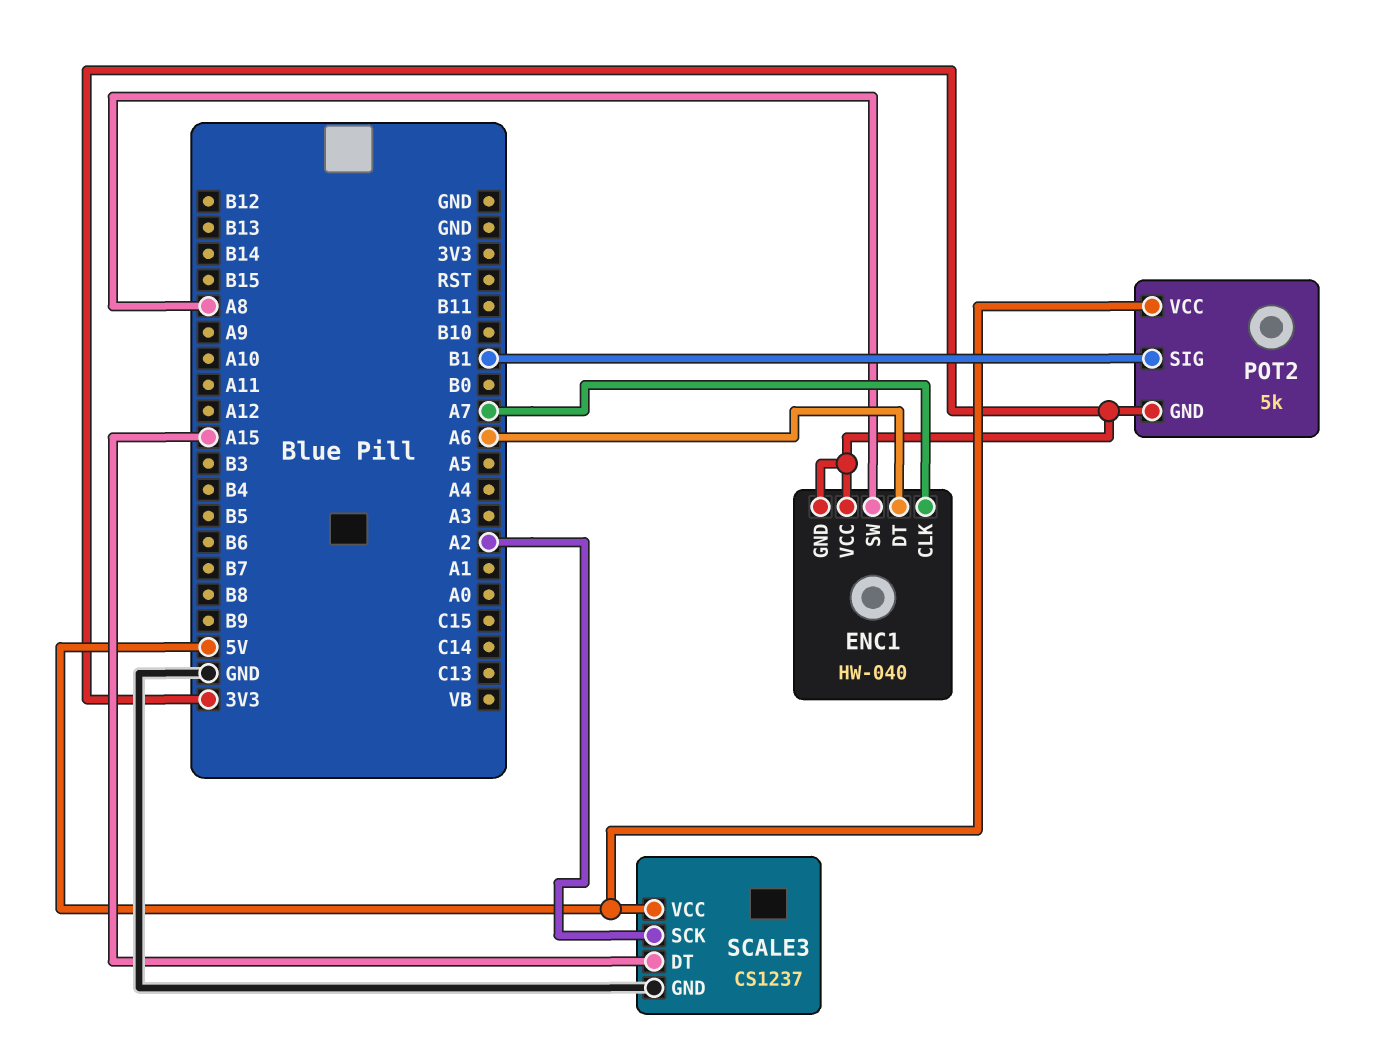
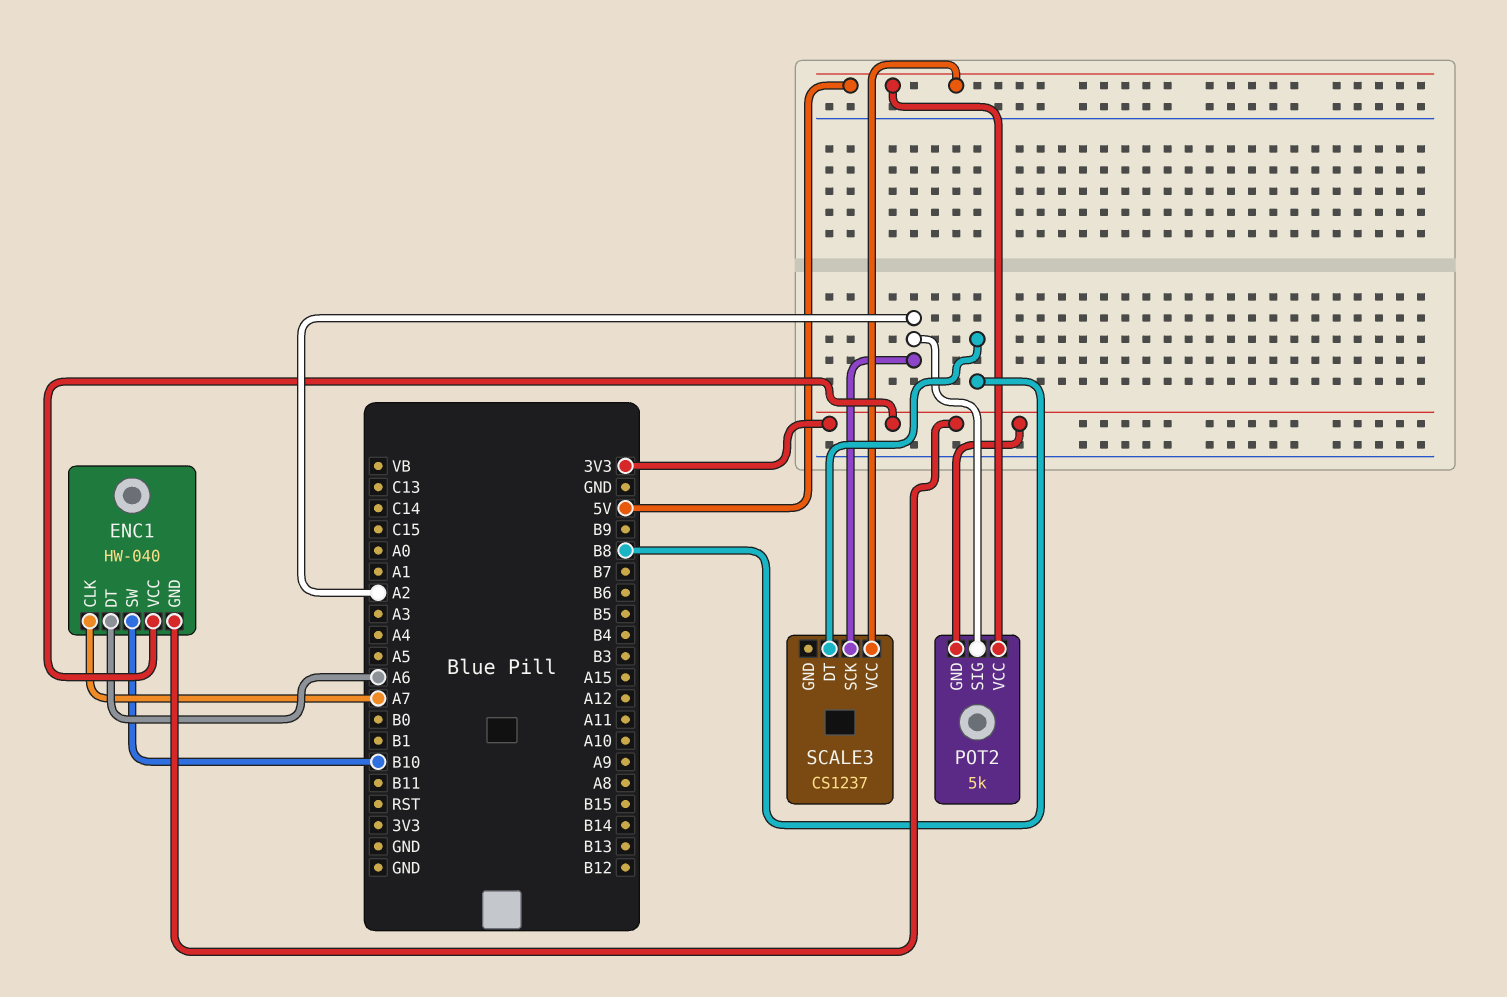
ENC1 pin SW: A8 -> B10
POT2 pin SIG: B1 -> A2
SCALE3 pin DT: A15 -> B8
SCALE3 pin GND: GND -> none

